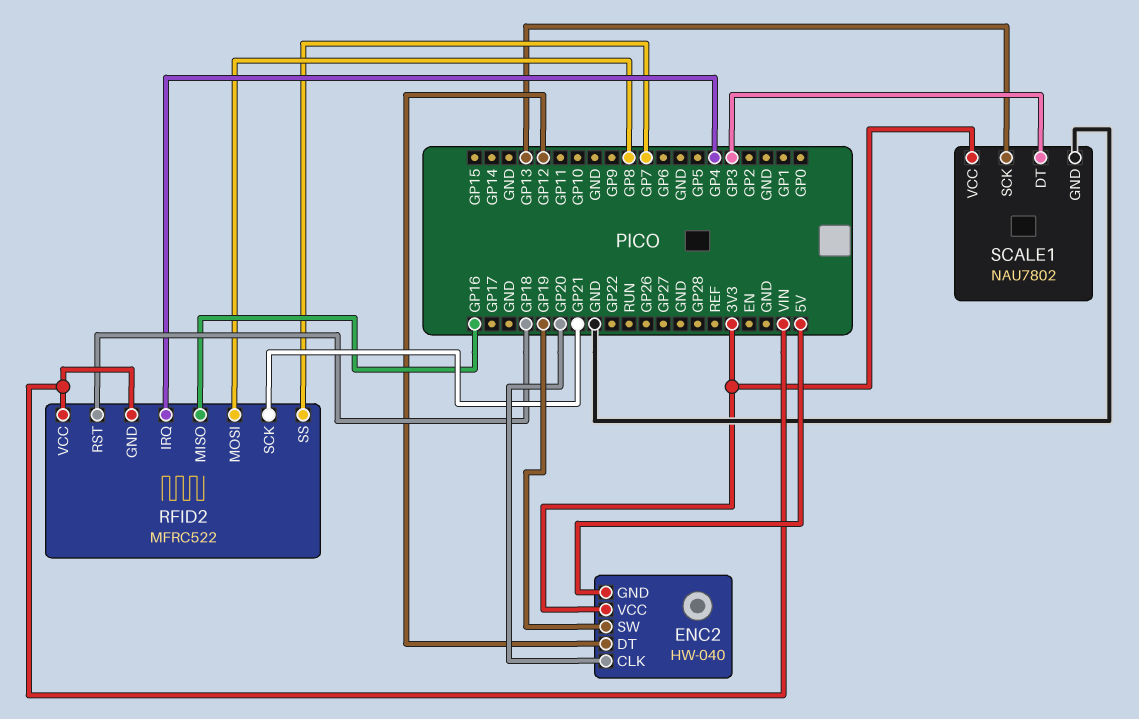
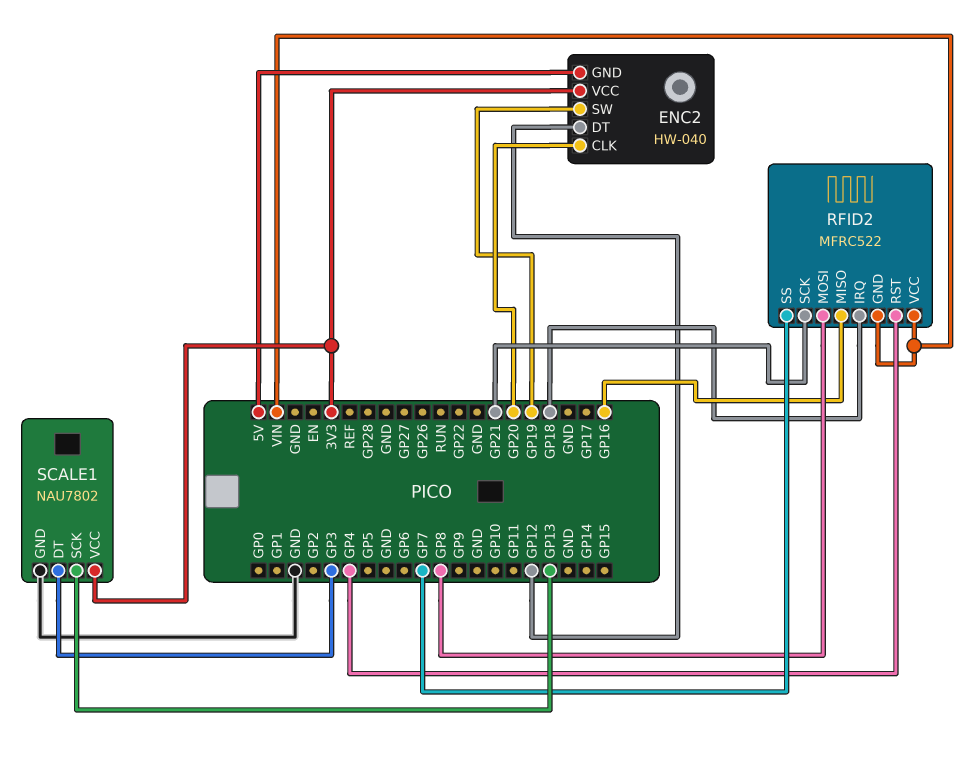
RFID2 pin IRQ: GP4 -> GP18
RFID2 pin RST: GP18 -> GP4

